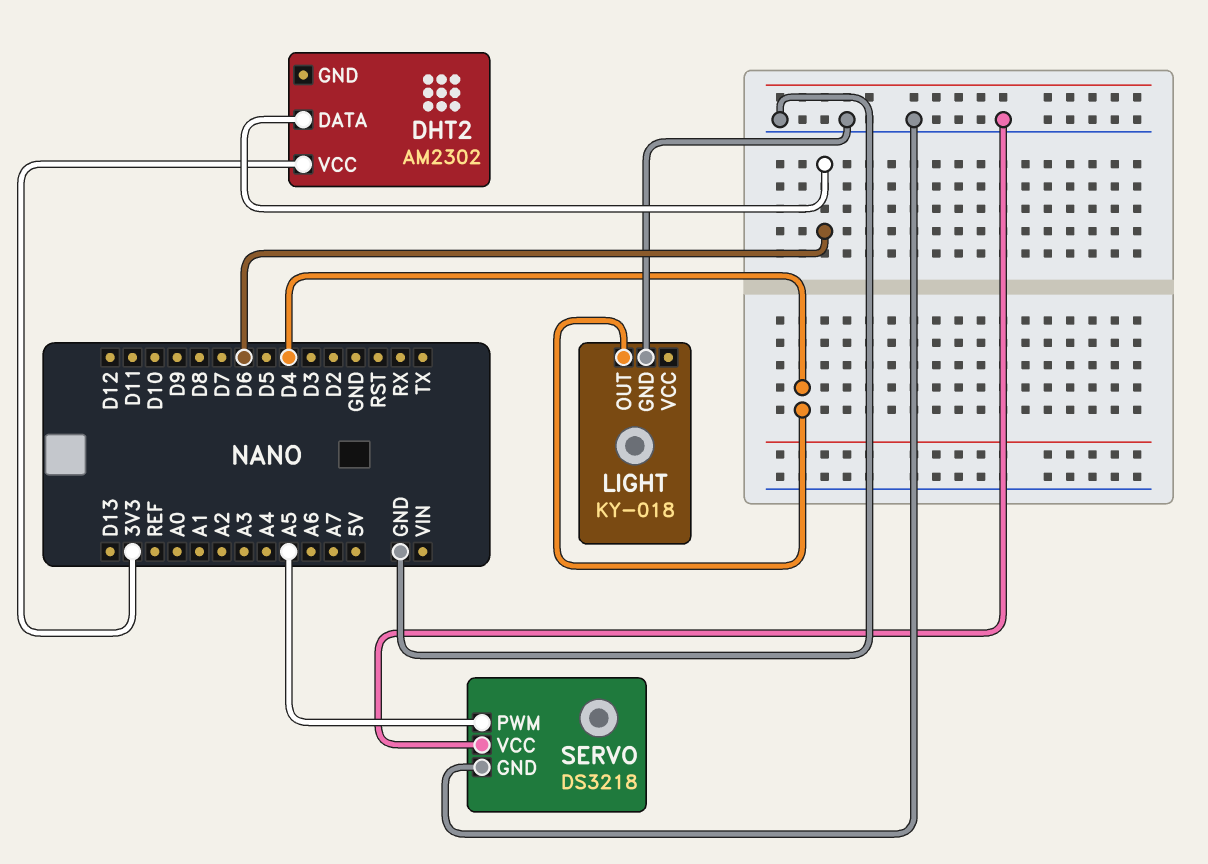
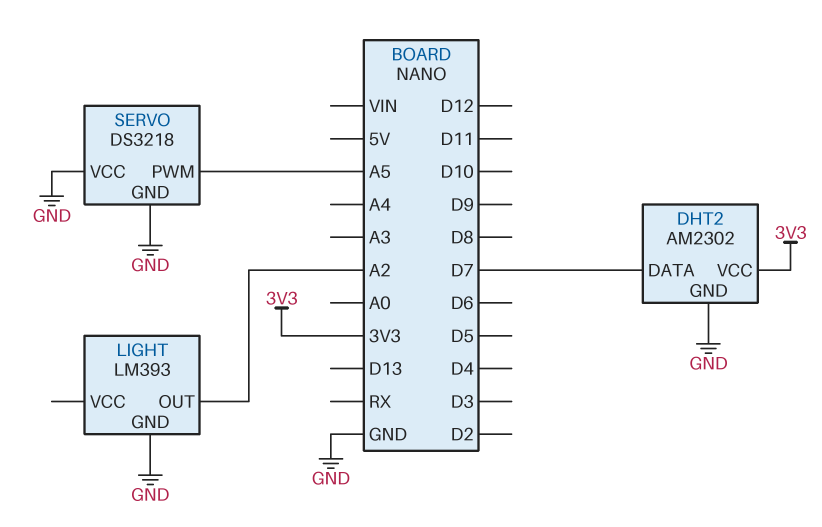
DHT2 pin DATA: D6 -> D7
DHT2 pin GND: none -> GND
LIGHT: KY-018 -> LM393
LIGHT pin OUT: D4 -> A2

